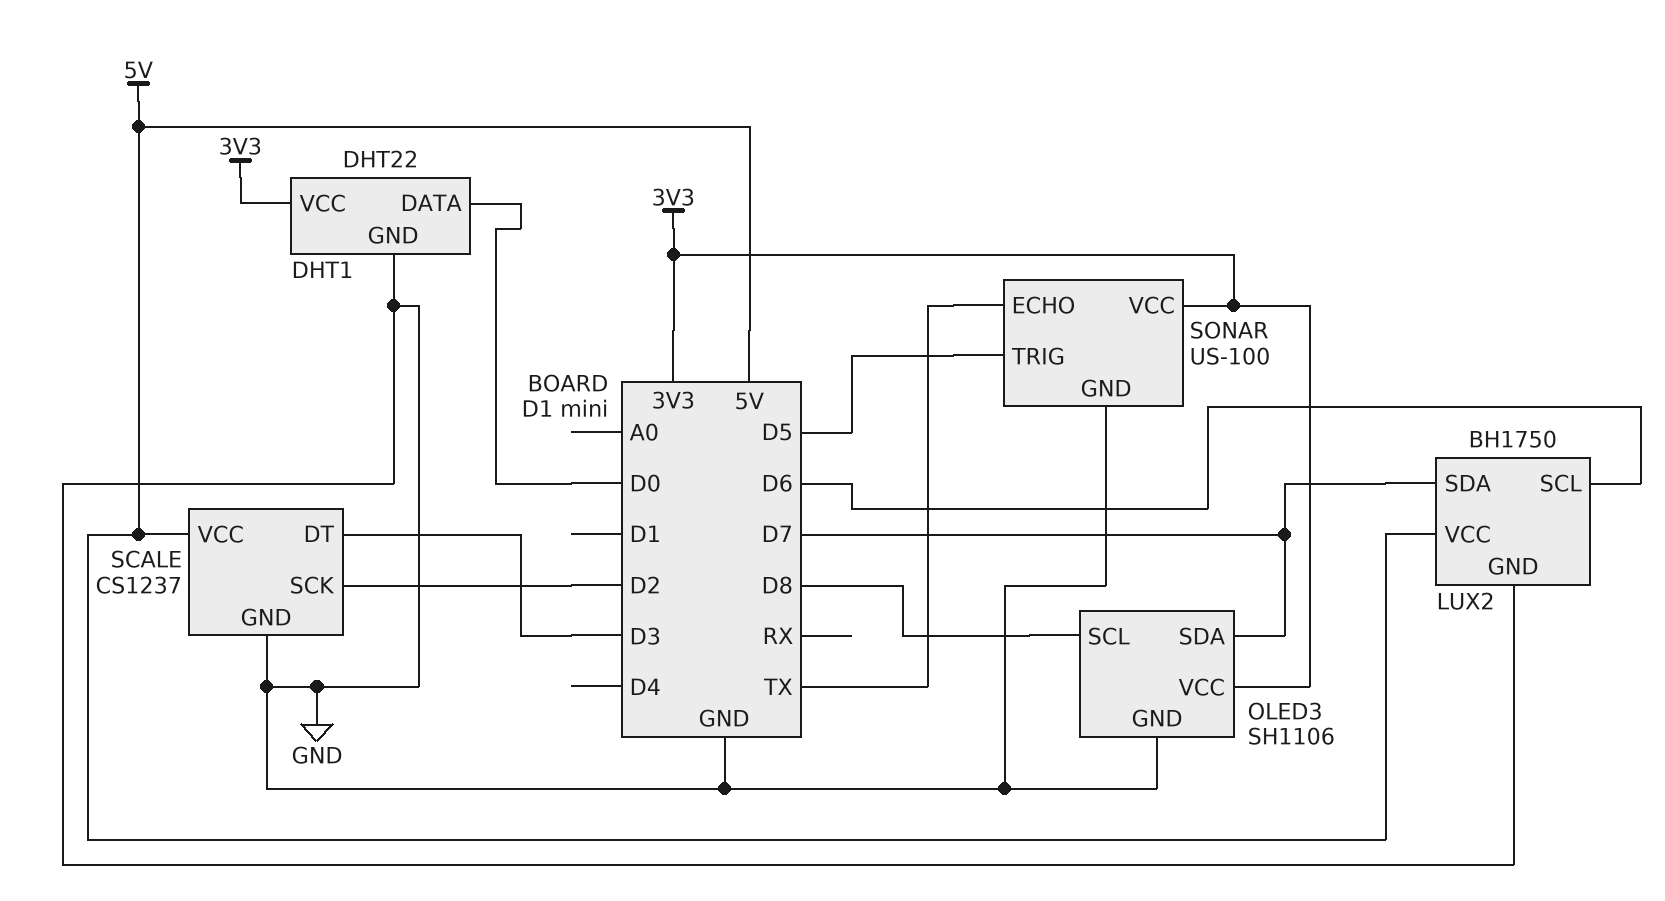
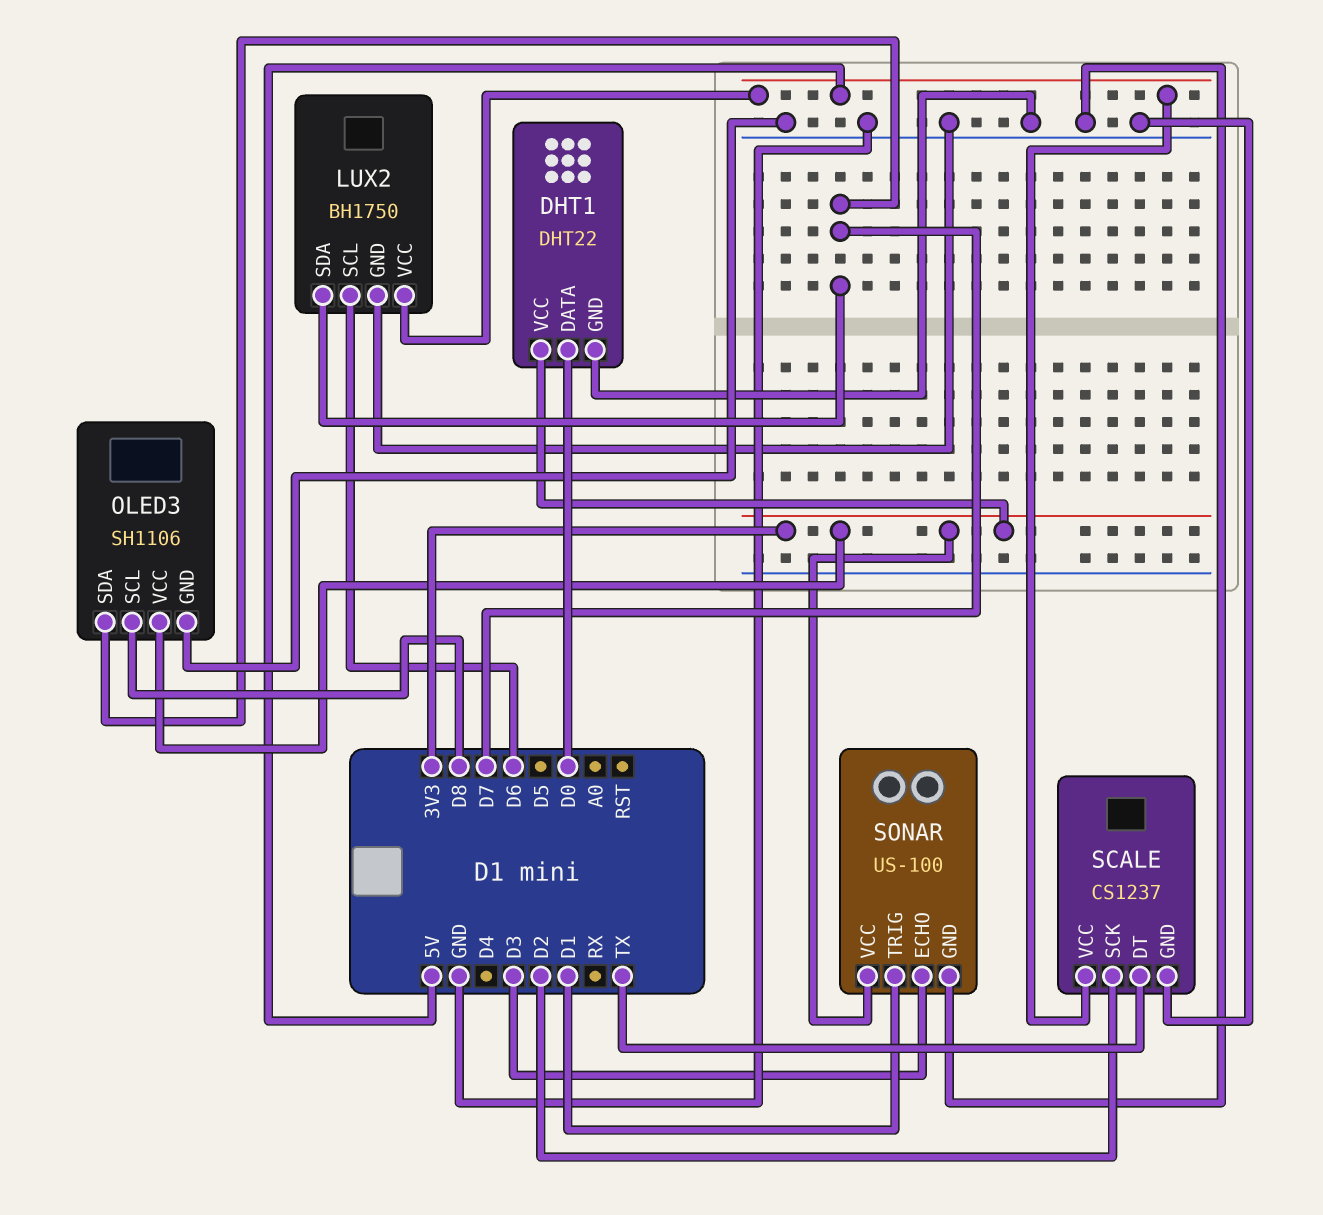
SCALE pin DT: D3 -> TX
SONAR pin ECHO: TX -> D3
SONAR pin TRIG: D5 -> D1

